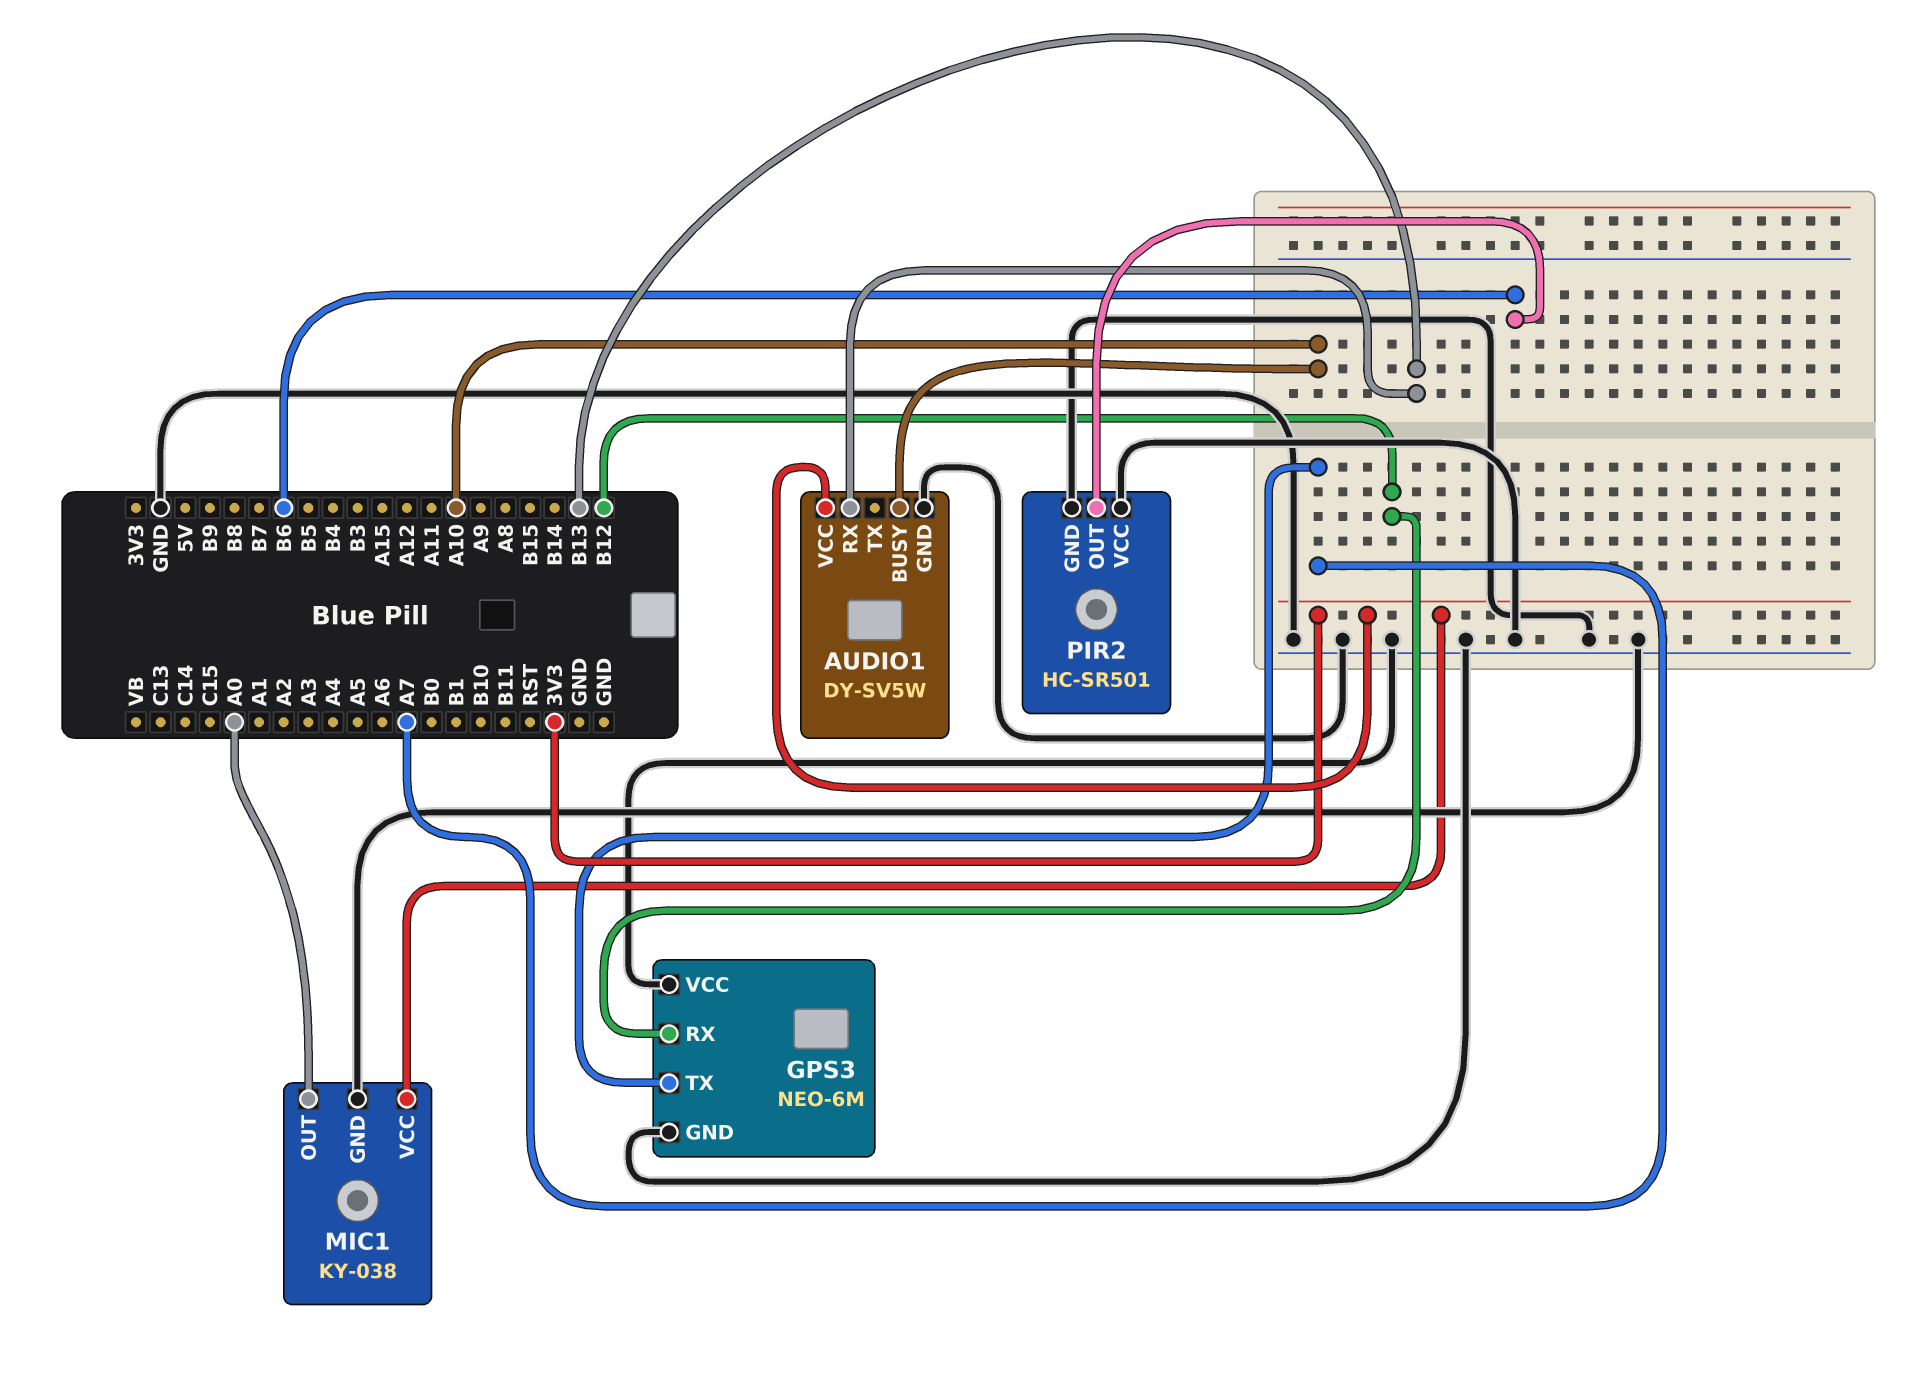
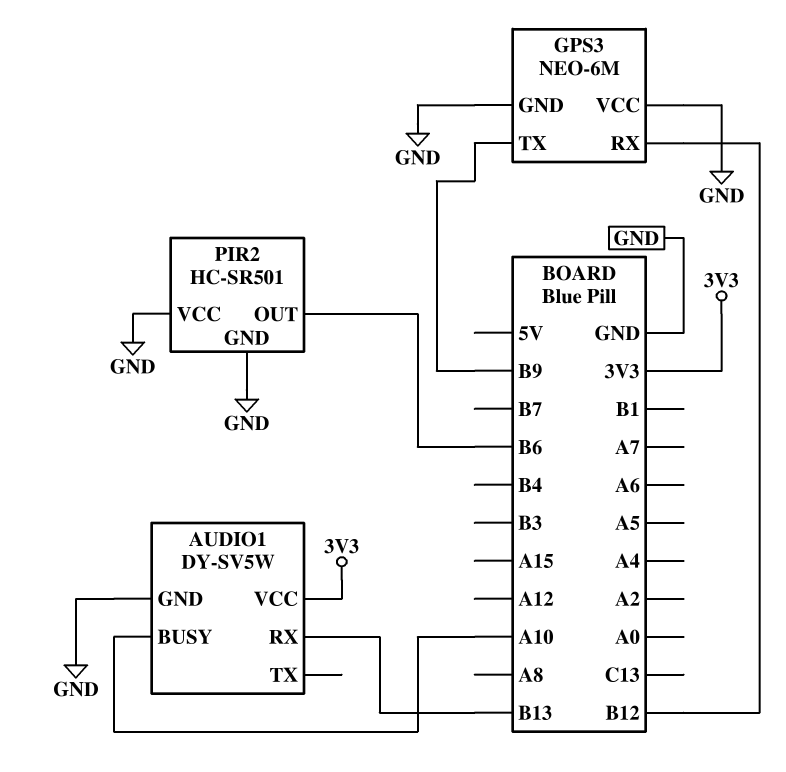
GPS3 pin TX: A7 -> B9
MIC1: KY-038 -> none
MIC1 pin GND: GND -> none
MIC1 pin OUT: A0 -> none
MIC1 pin VCC: 3V3 -> none

